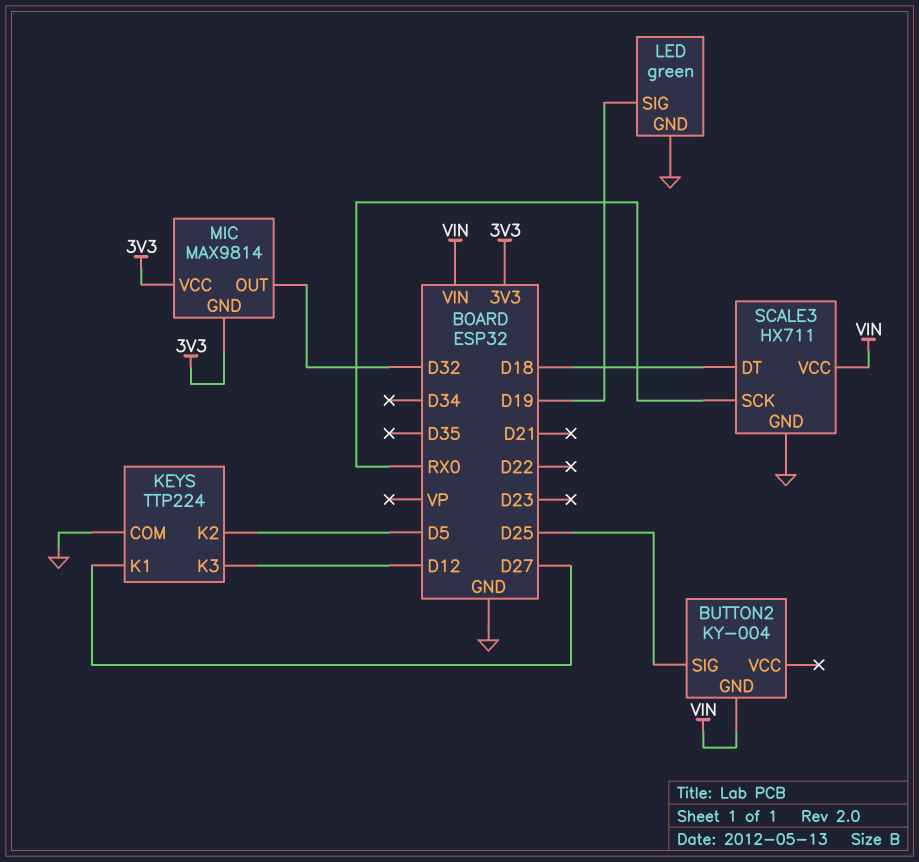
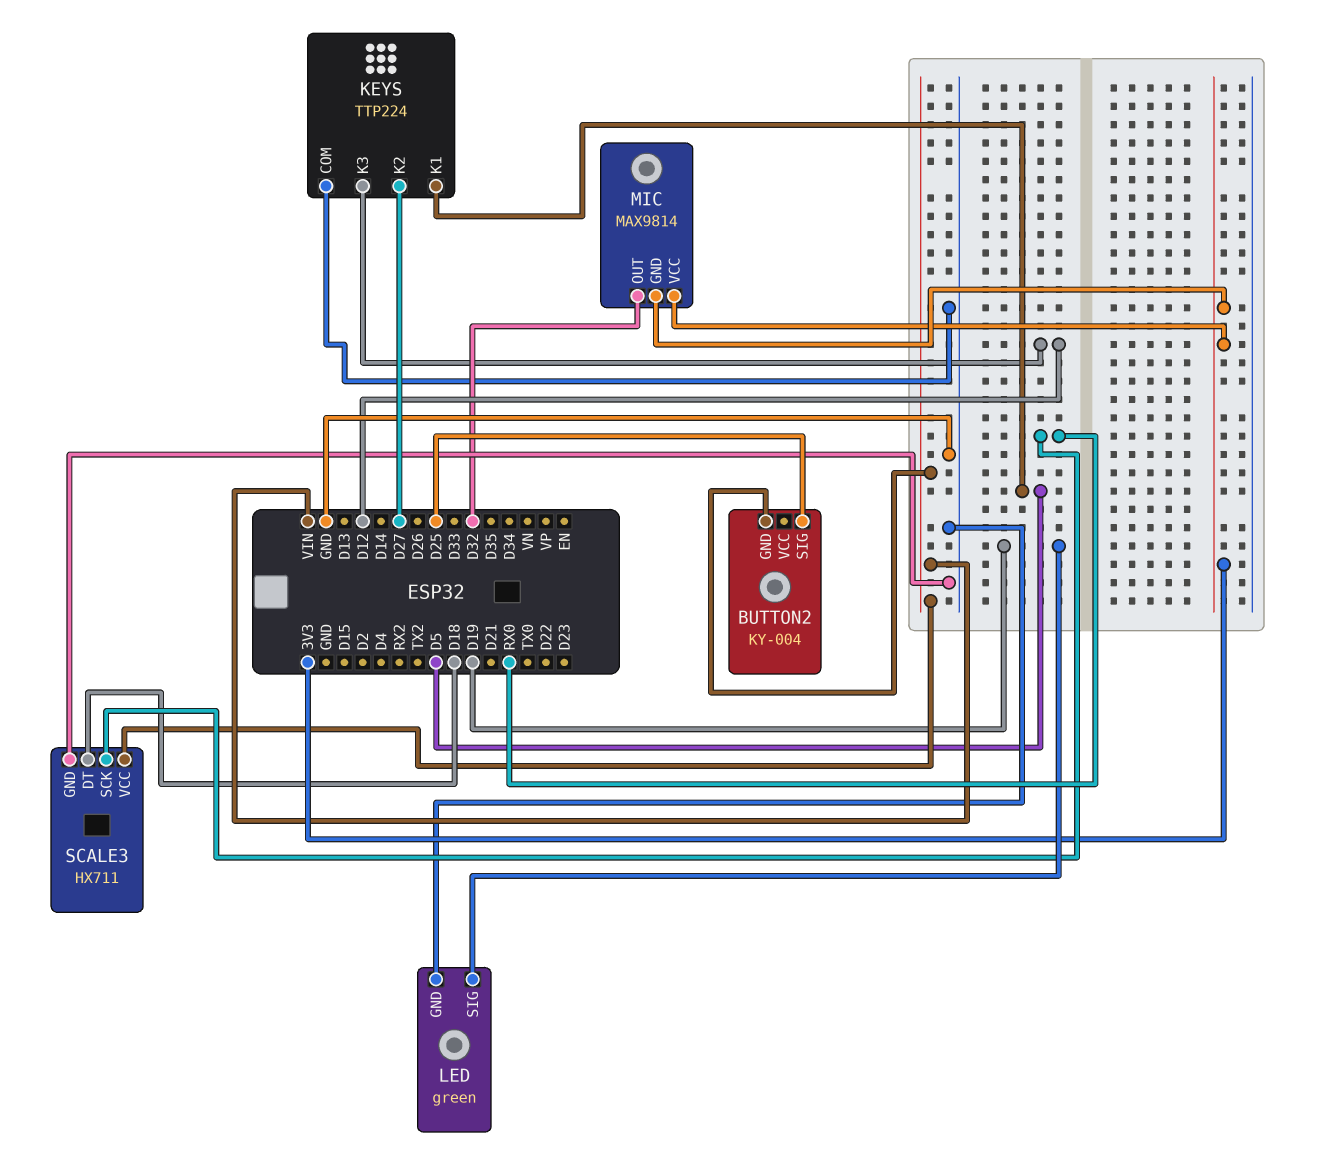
KEYS pin K1: D27 -> D5
KEYS pin K2: D5 -> D27

